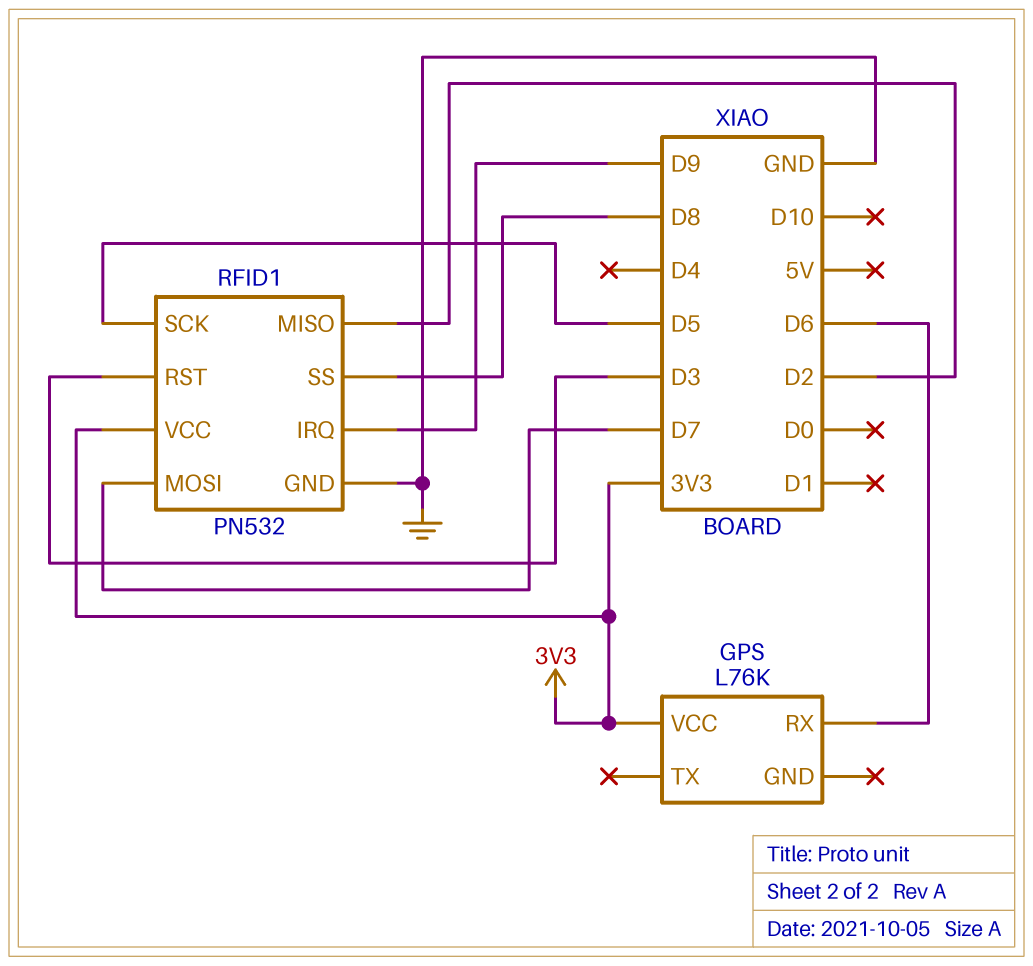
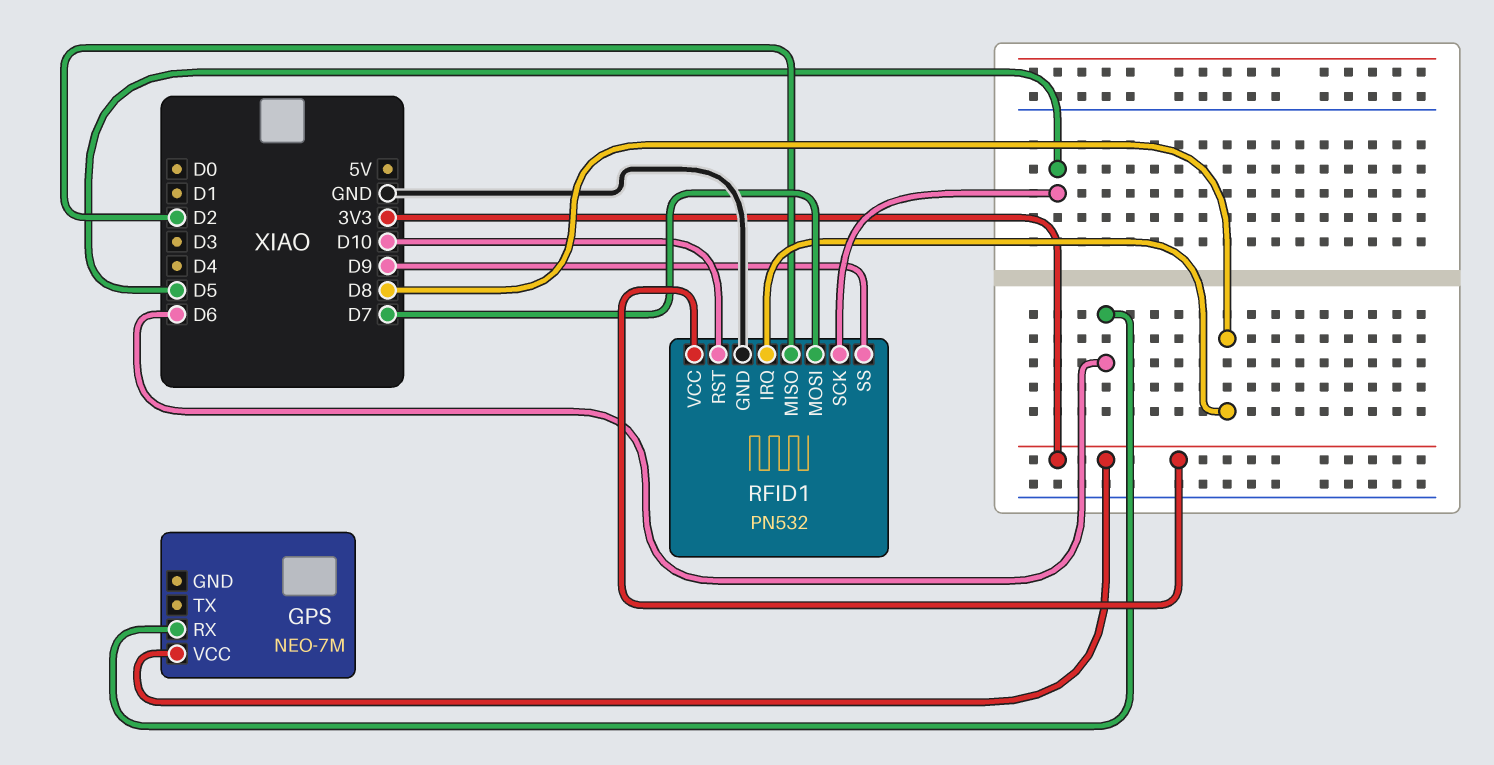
GPS: L76K -> NEO-7M
RFID1 pin IRQ: D9 -> D8
RFID1 pin RST: D3 -> D10
RFID1 pin SS: D8 -> D9

